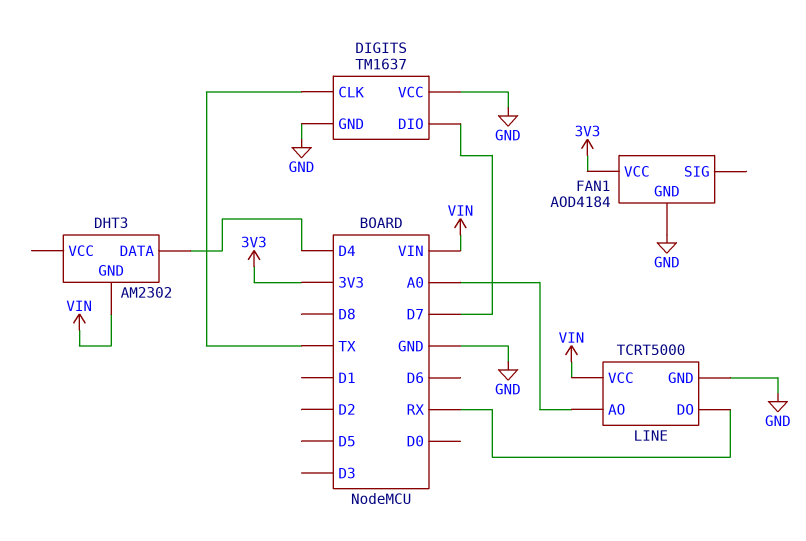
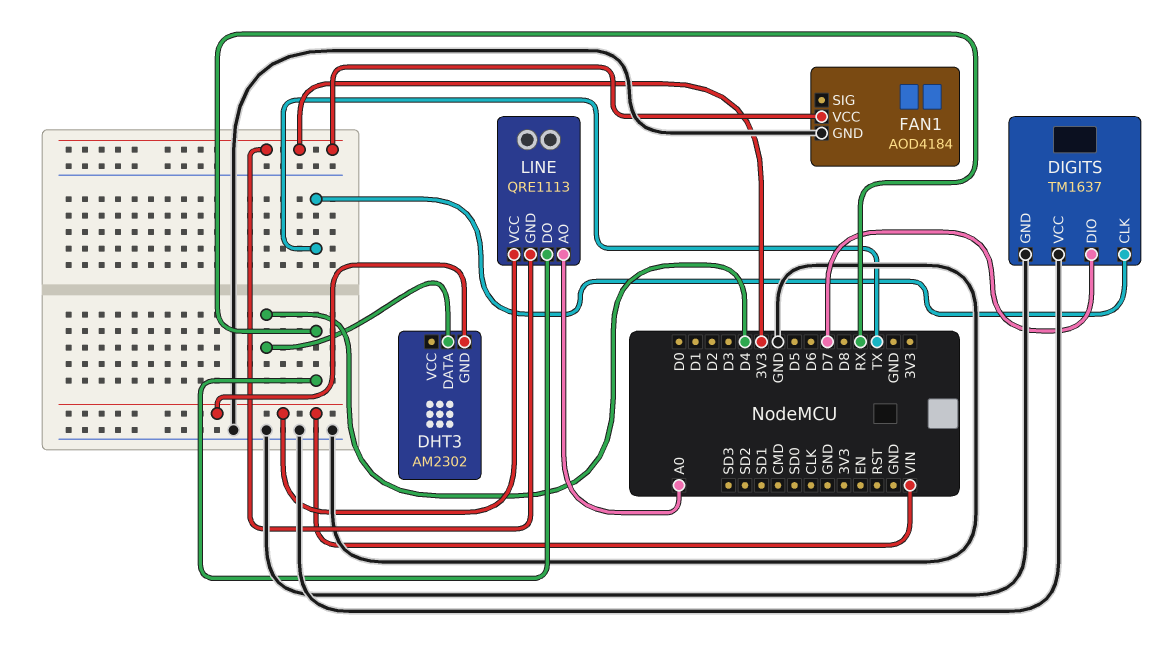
LINE: TCRT5000 -> QRE1113
LINE pin GND: GND -> 3V3

